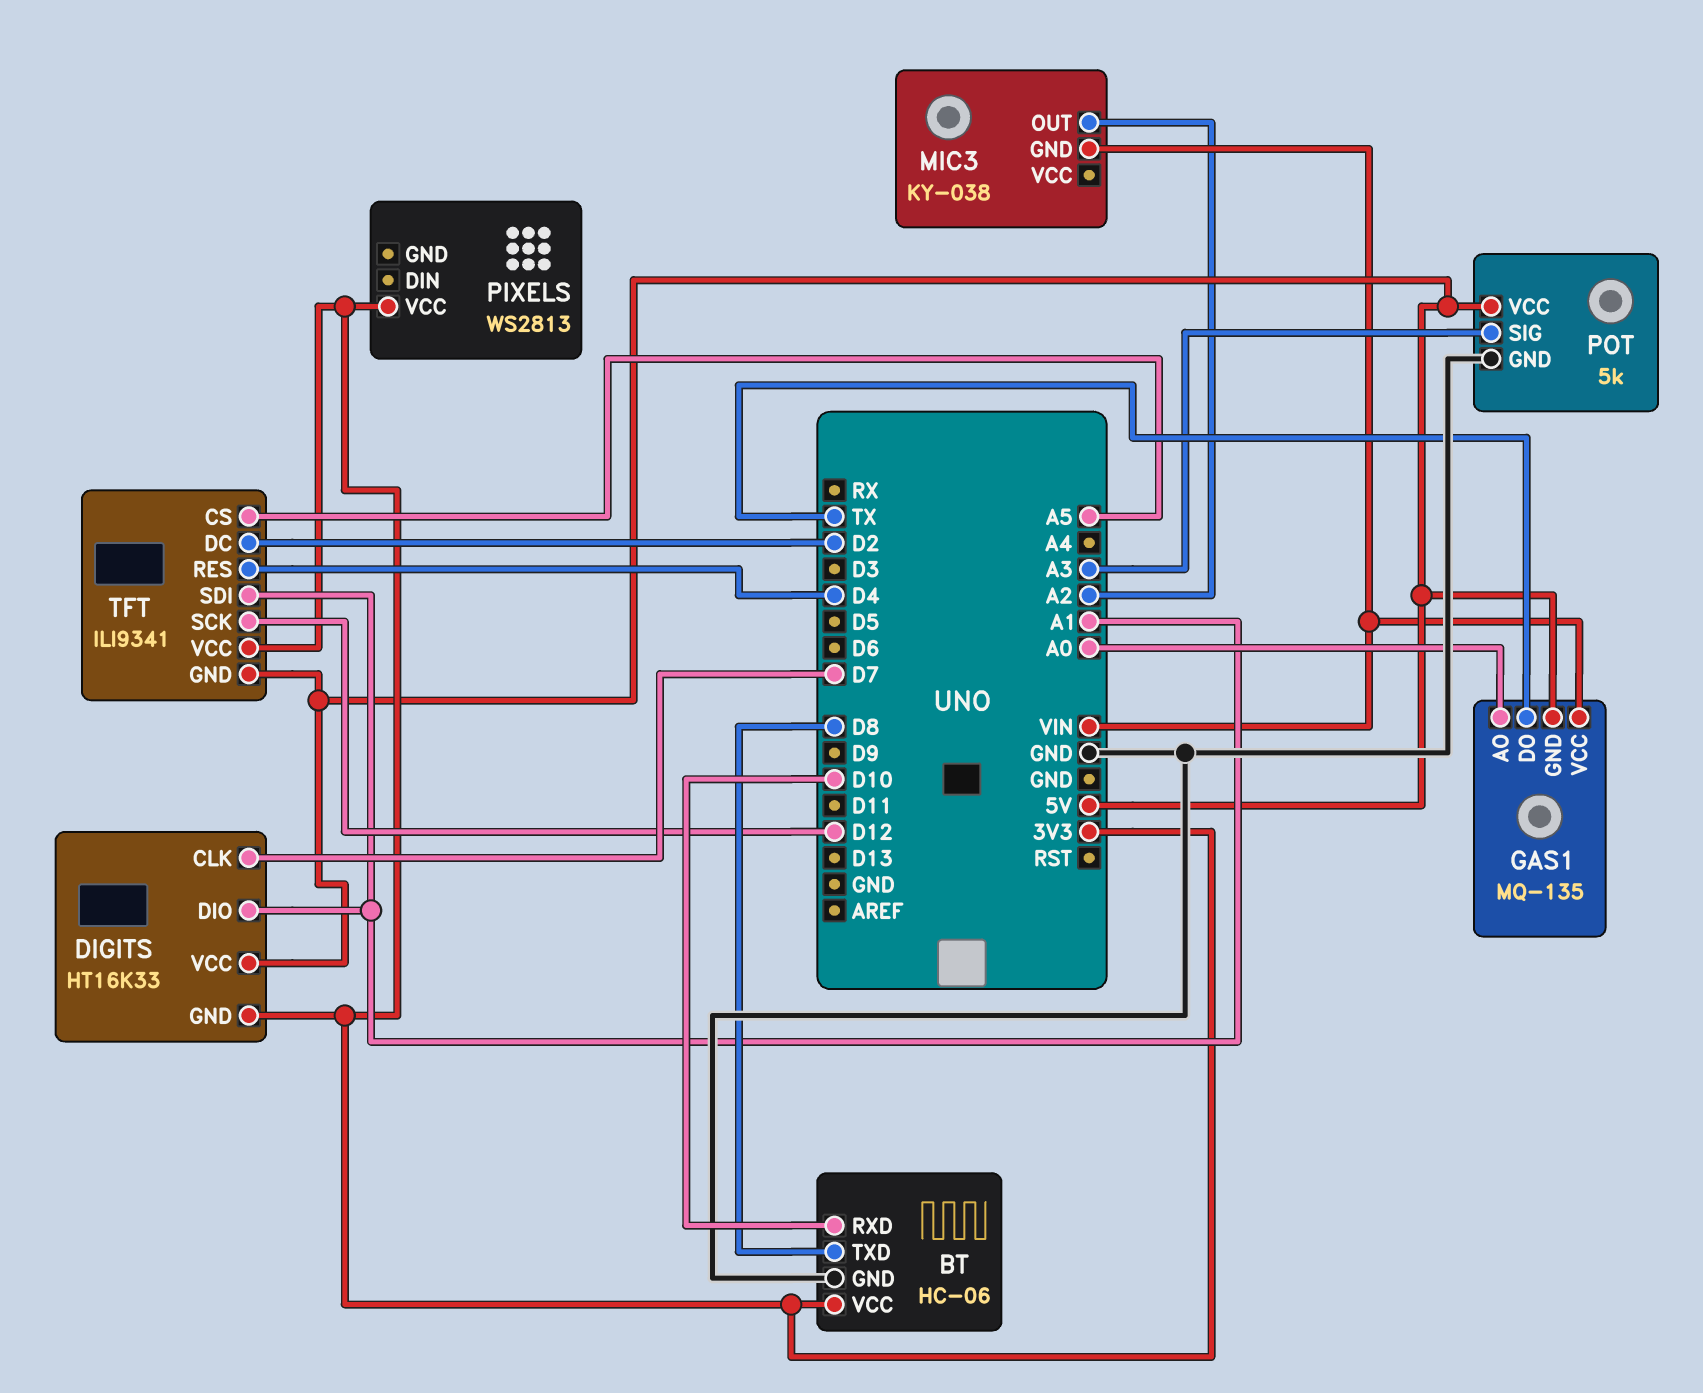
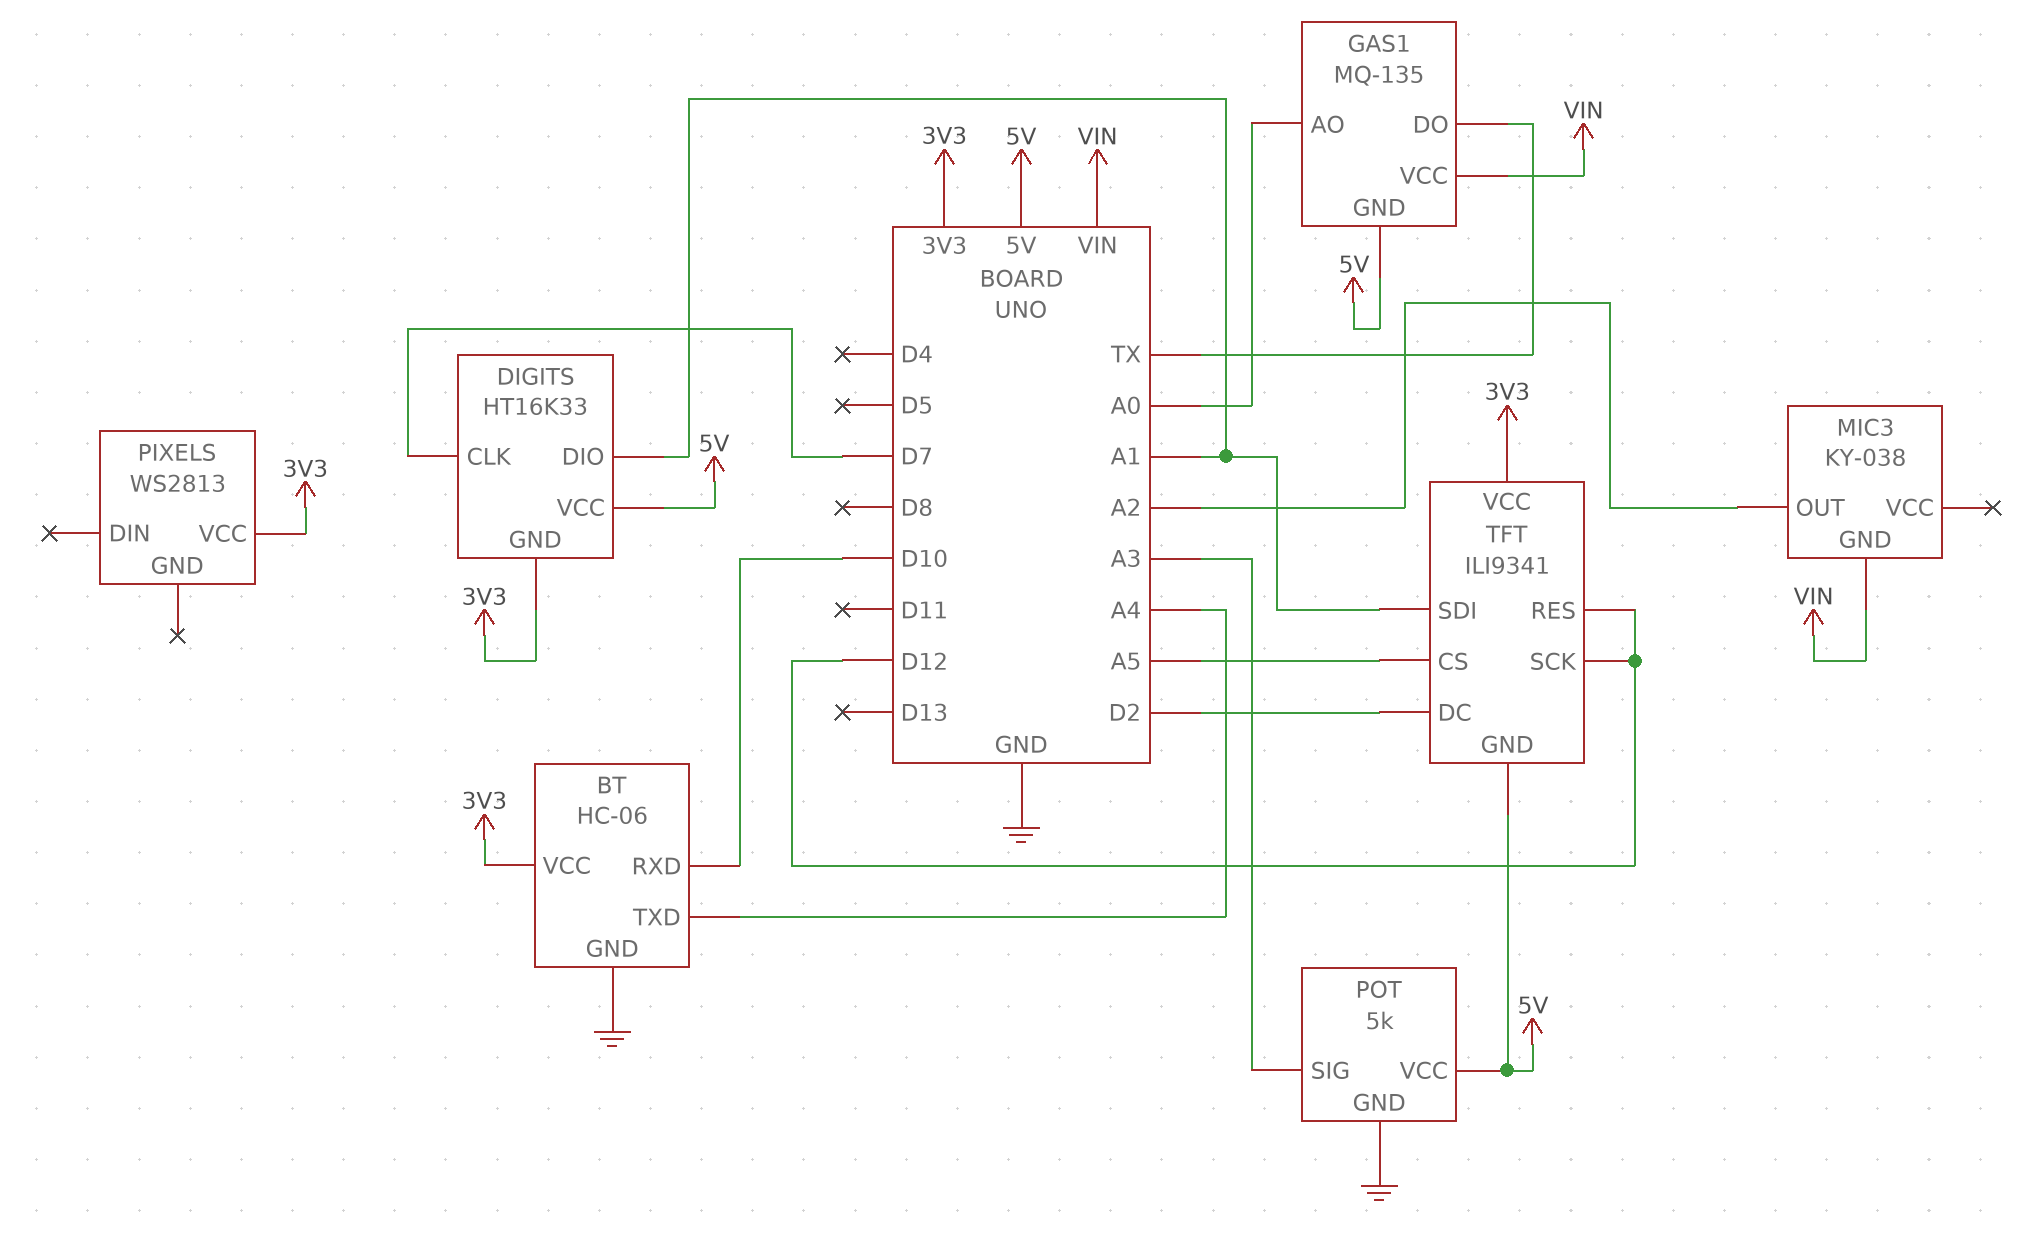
BT pin TXD: D8 -> A4
TFT pin RES: D4 -> D12

